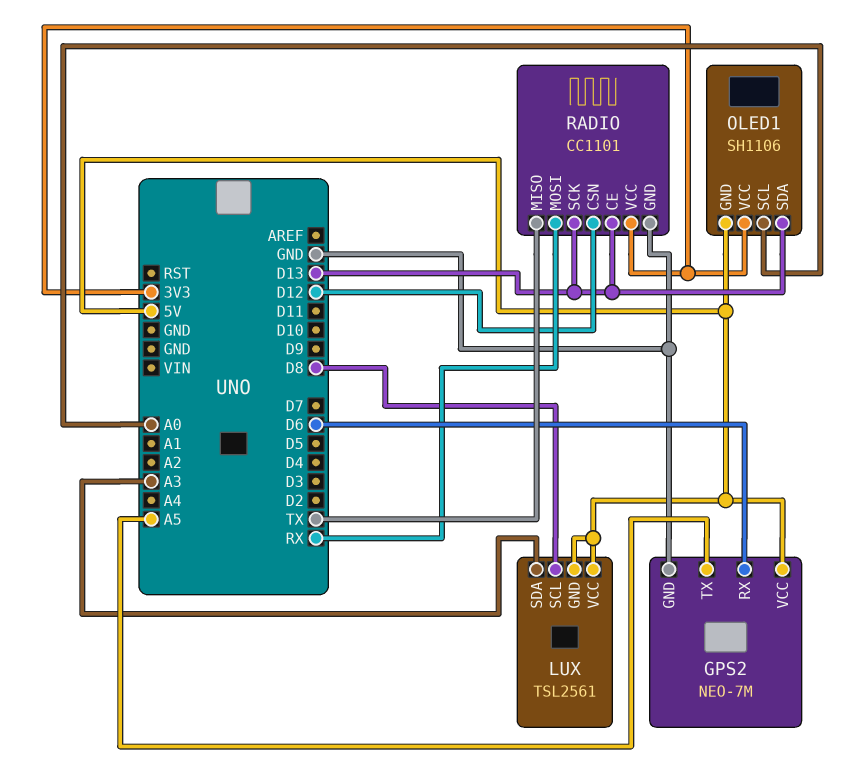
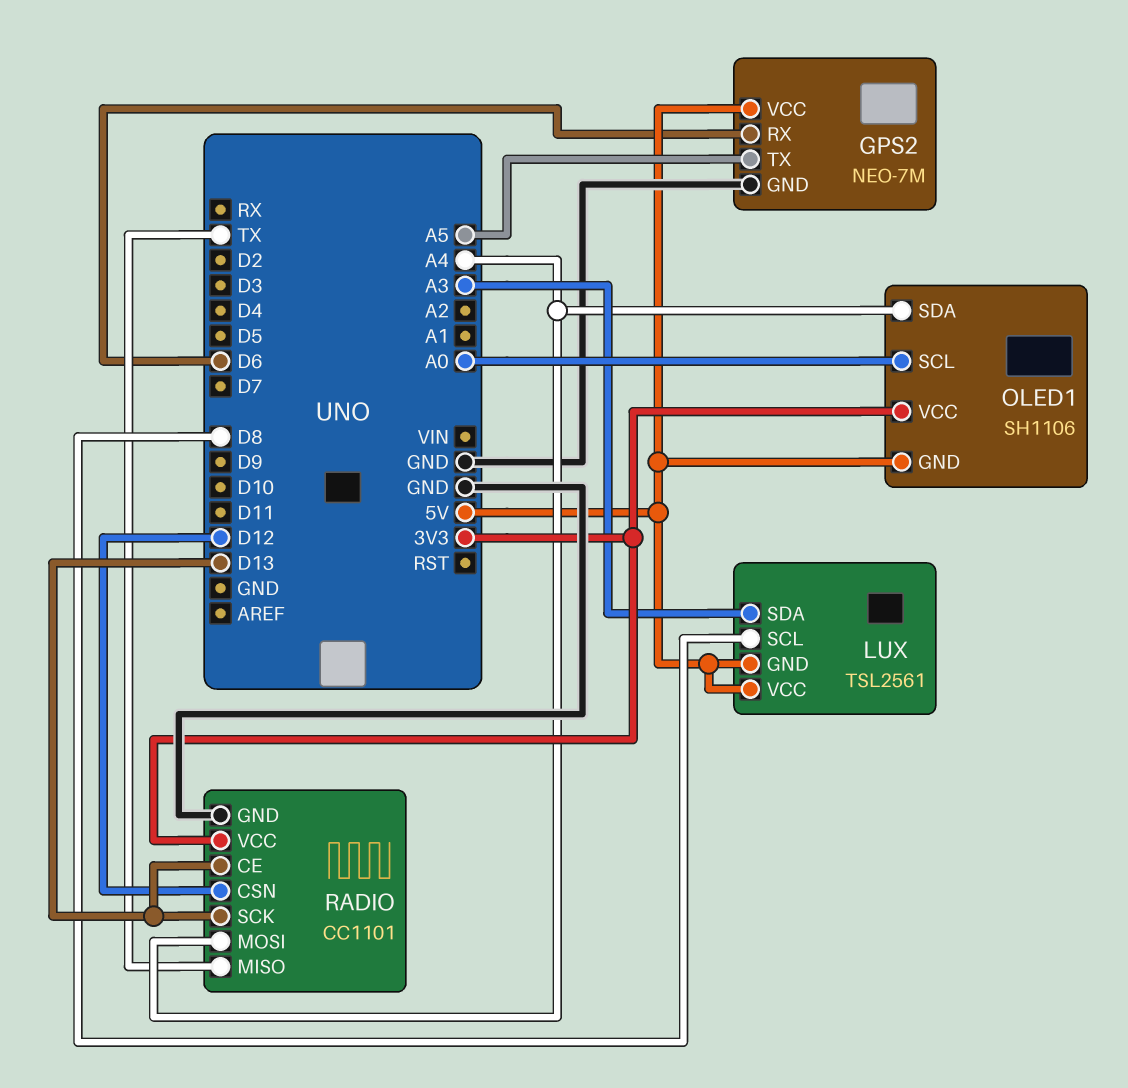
OLED1 pin SDA: D13 -> A4
RADIO pin MOSI: RX -> A4

